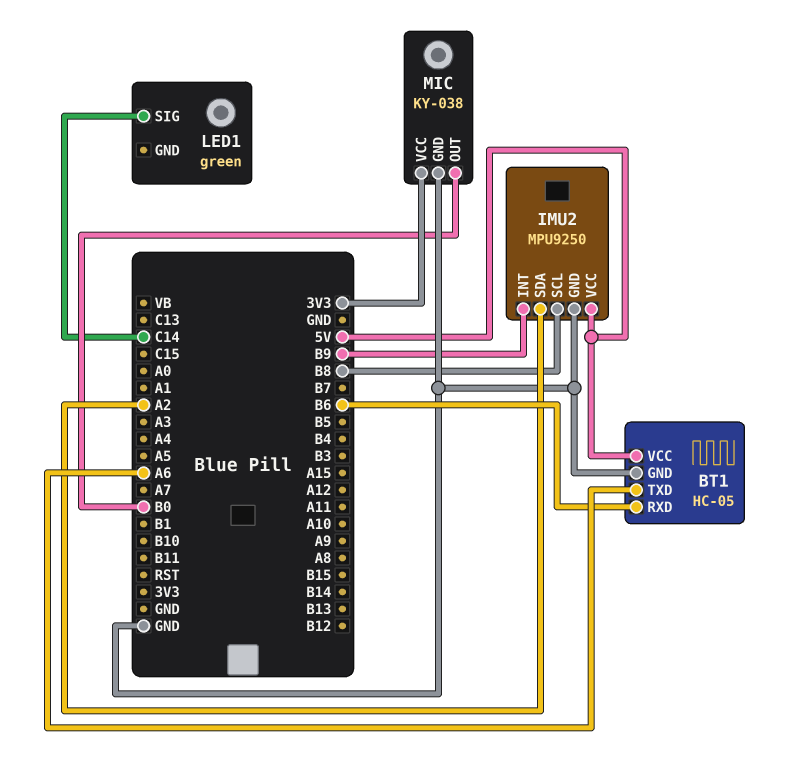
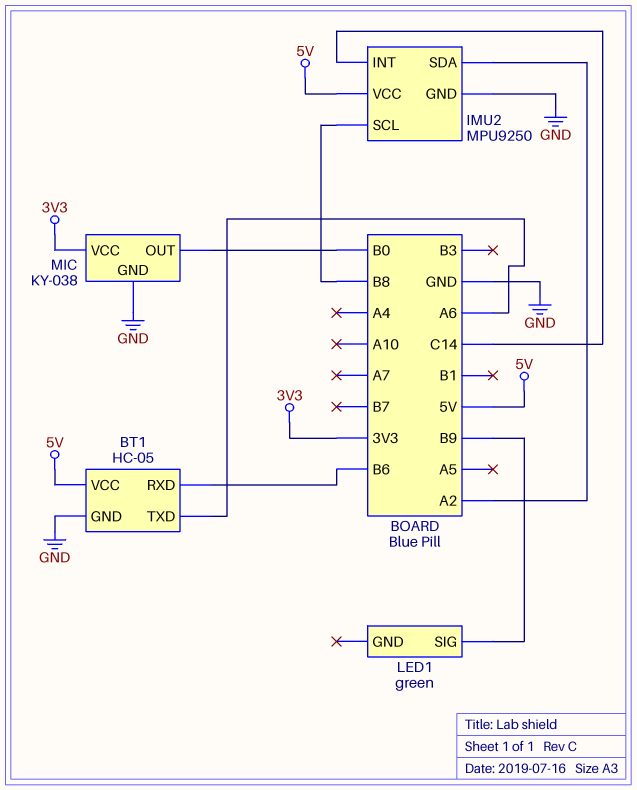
IMU2 pin INT: B9 -> C14
LED1 pin SIG: C14 -> B9

